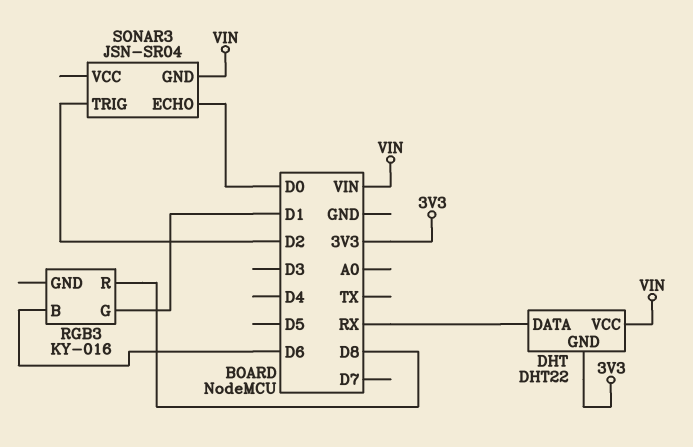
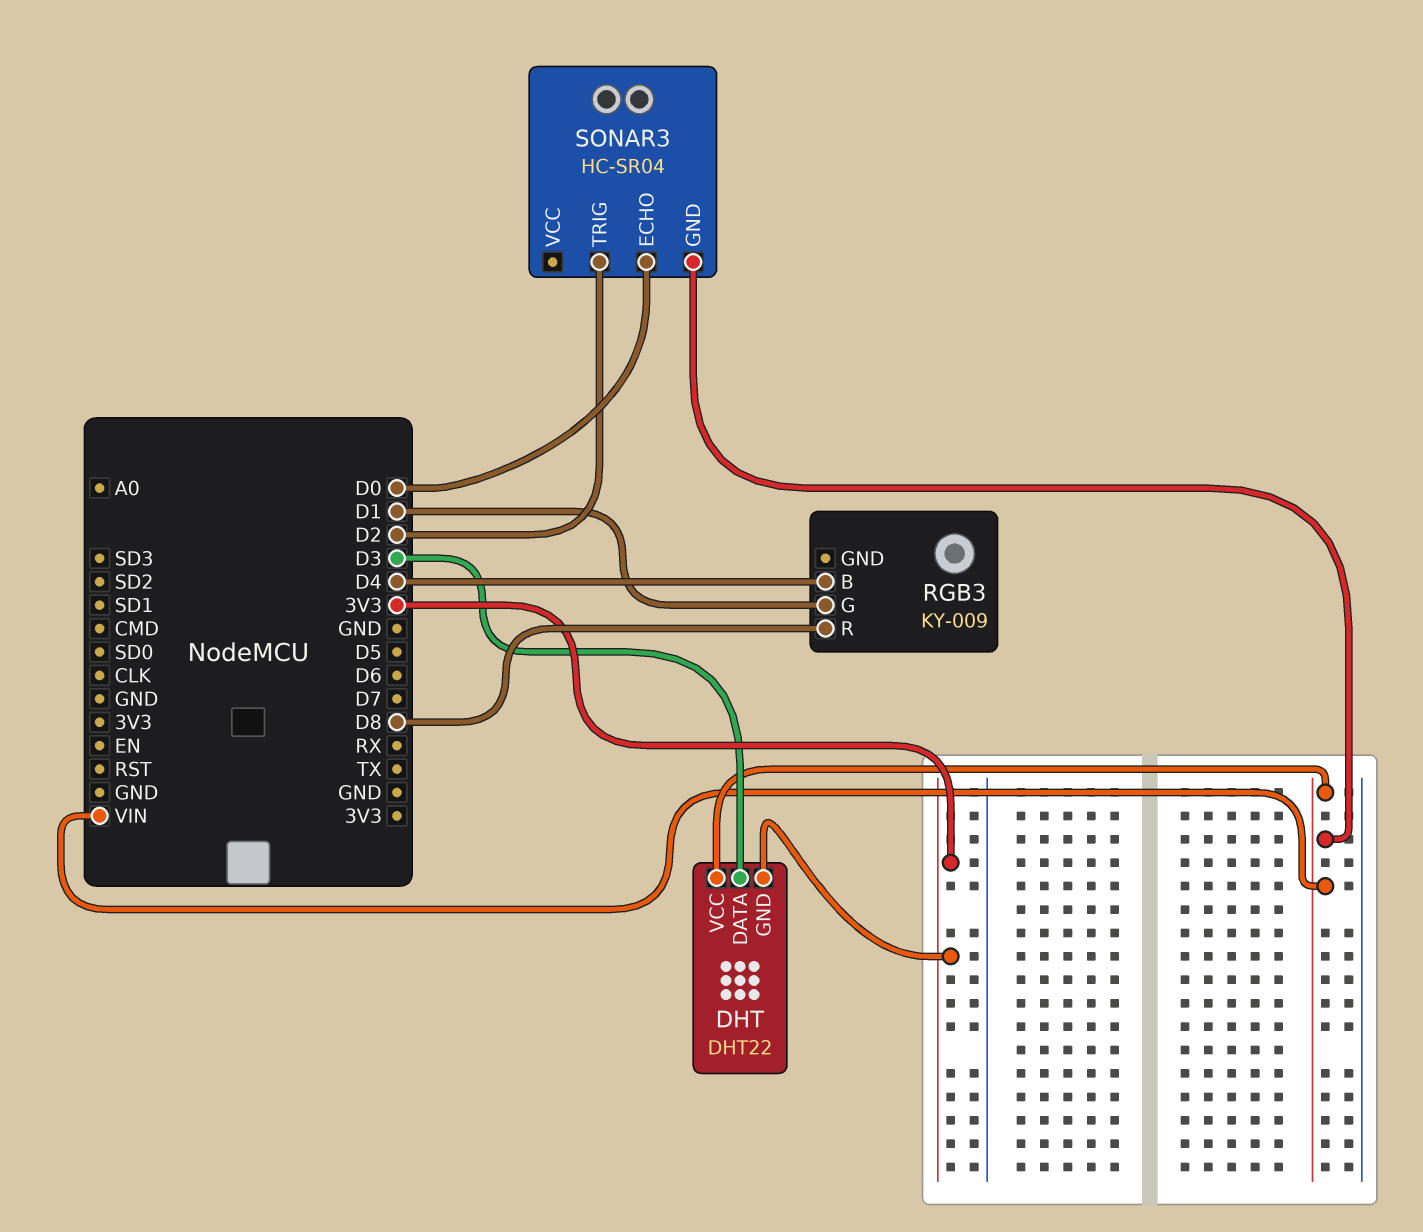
DHT pin DATA: RX -> D3
RGB3: KY-016 -> KY-009
RGB3 pin B: D6 -> D4
SONAR3: JSN-SR04 -> HC-SR04

